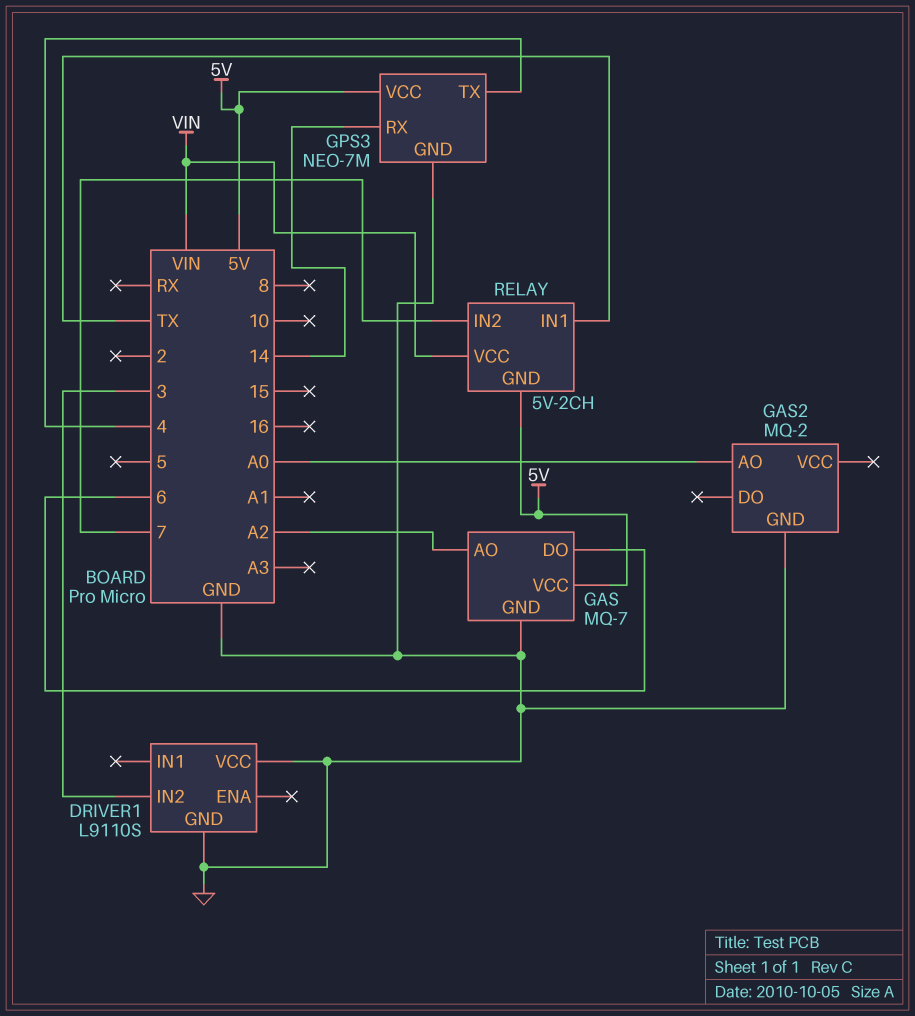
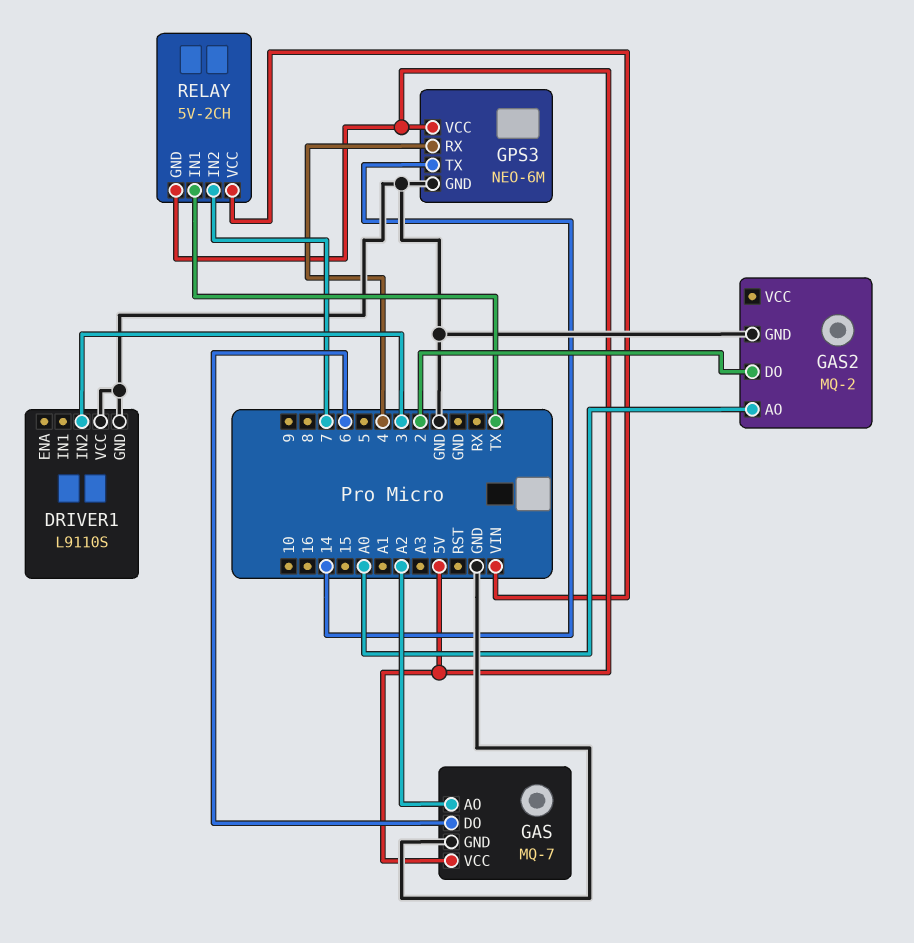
GAS2 pin DO: none -> 2
GPS3: NEO-7M -> NEO-6M
GPS3 pin RX: 14 -> 4
GPS3 pin TX: 4 -> 14

